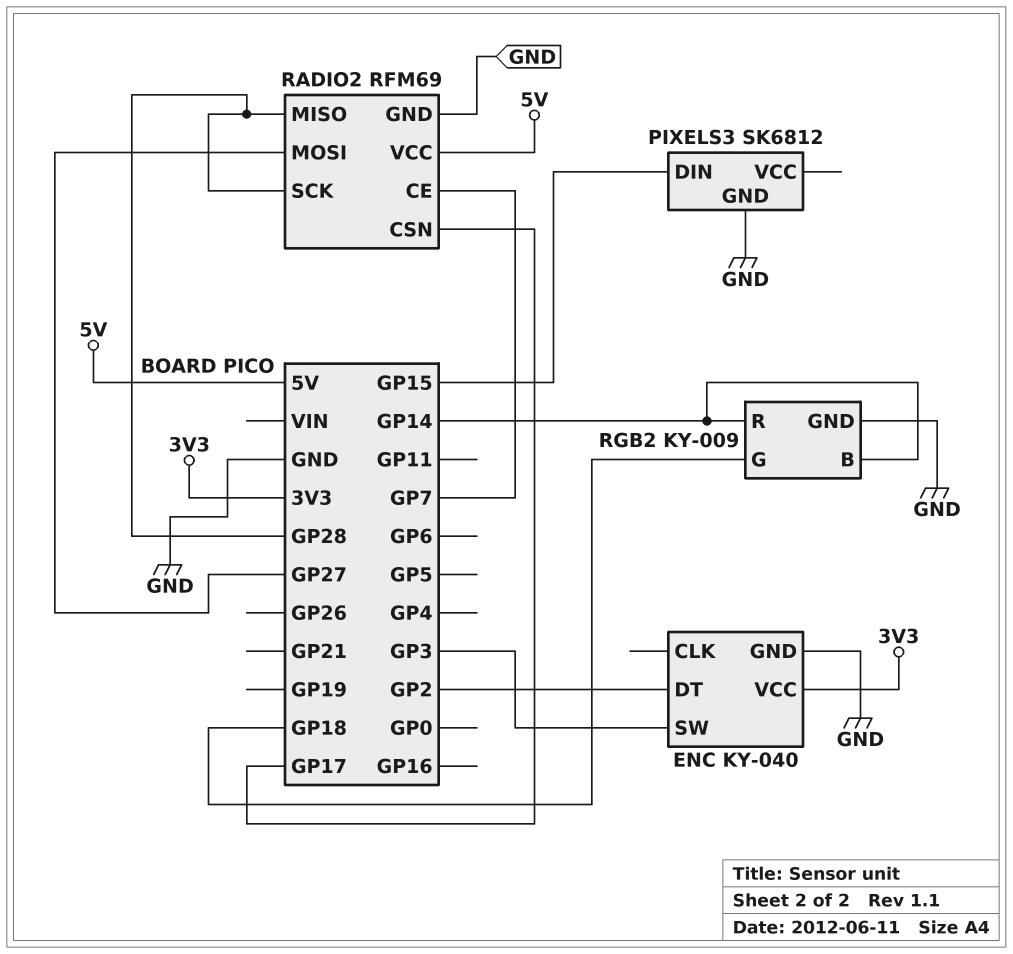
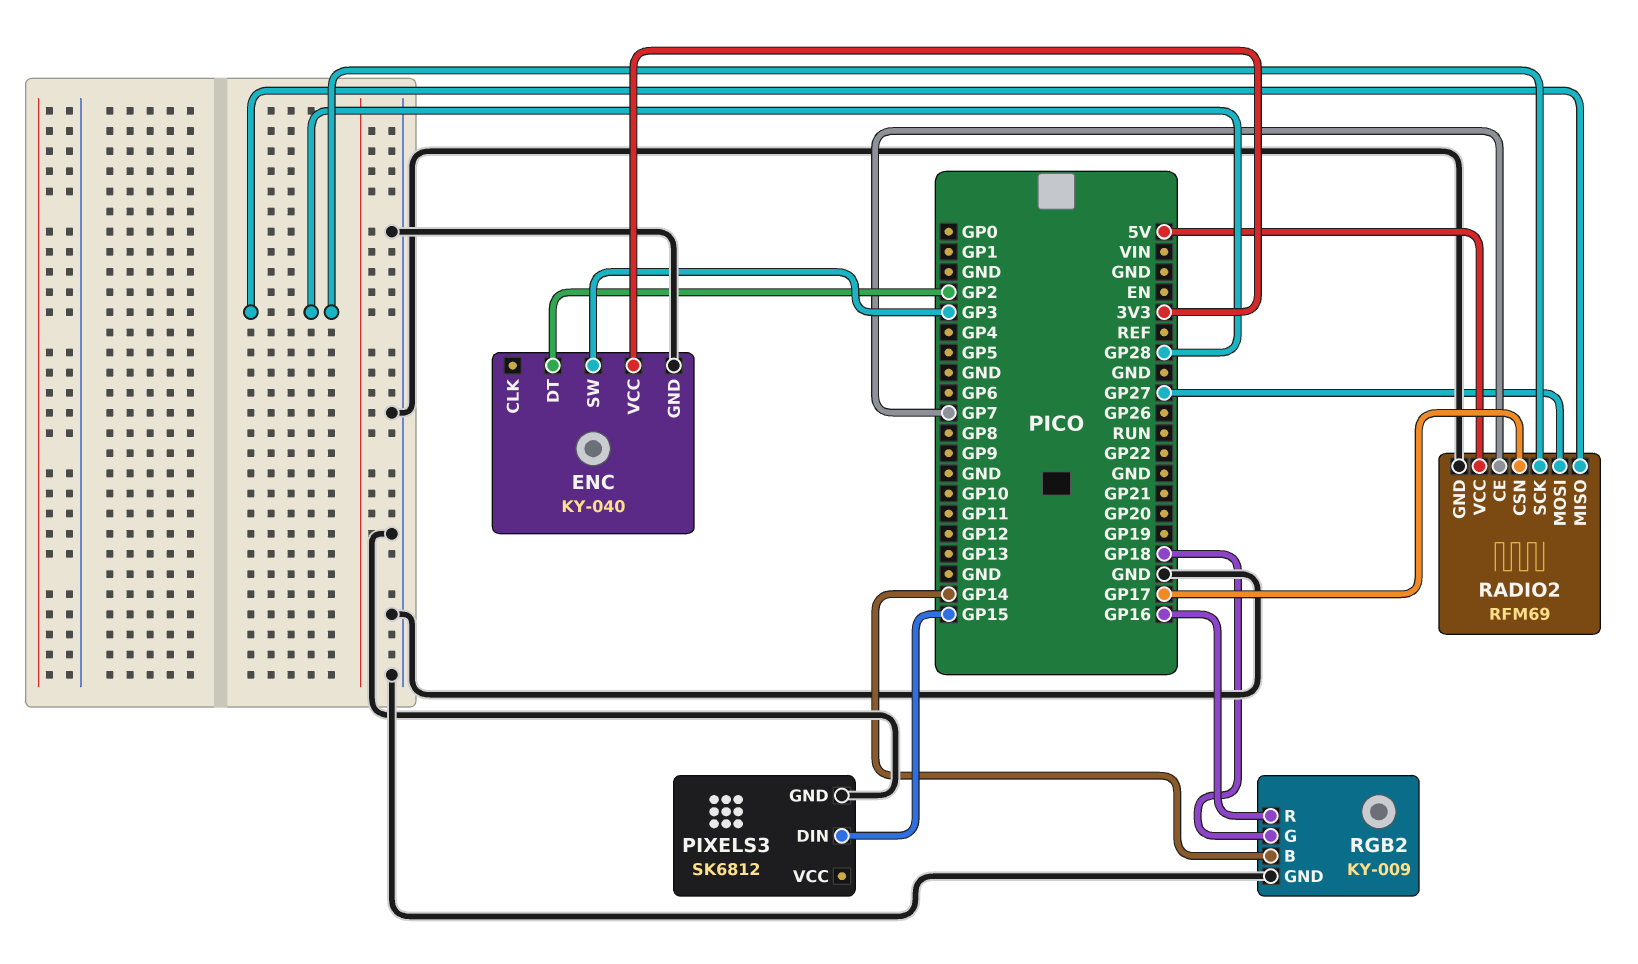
RGB2 pin R: GP14 -> GP16

